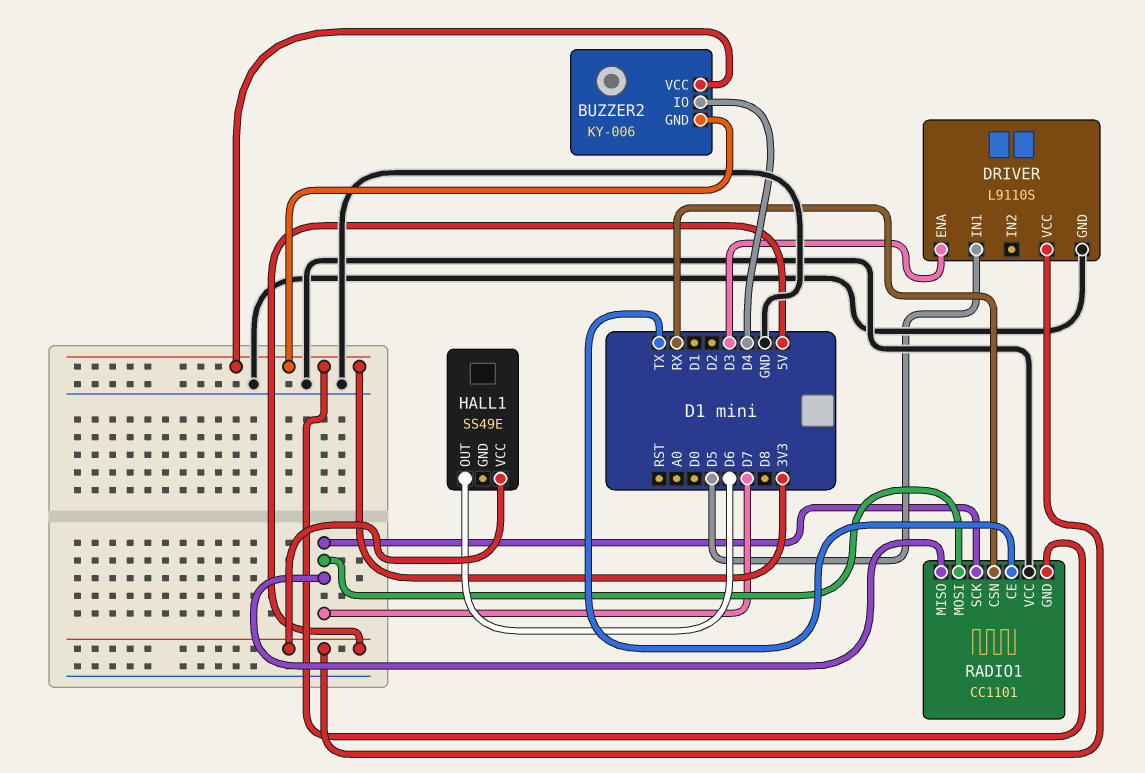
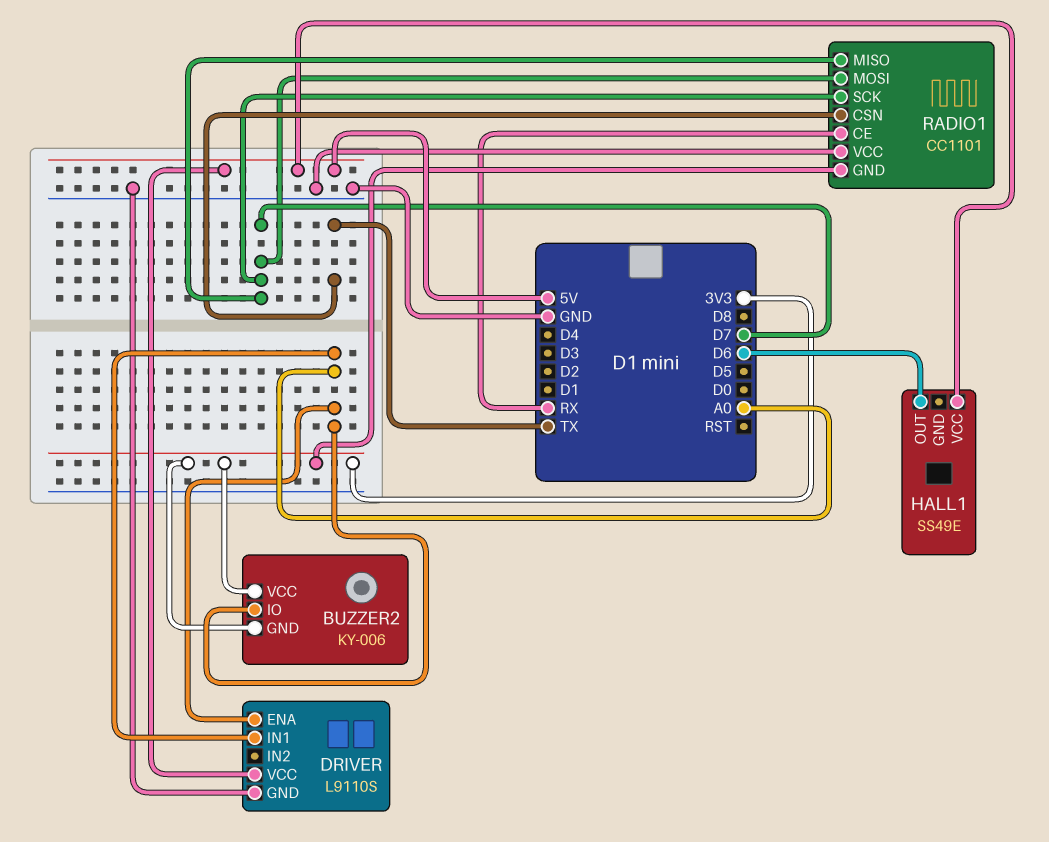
BUZZER2 pin IO: D4 -> A0
DRIVER pin ENA: D3 -> A0
DRIVER pin IN1: D5 -> A0
RADIO1 pin CE: TX -> RX
RADIO1 pin CSN: RX -> TX

